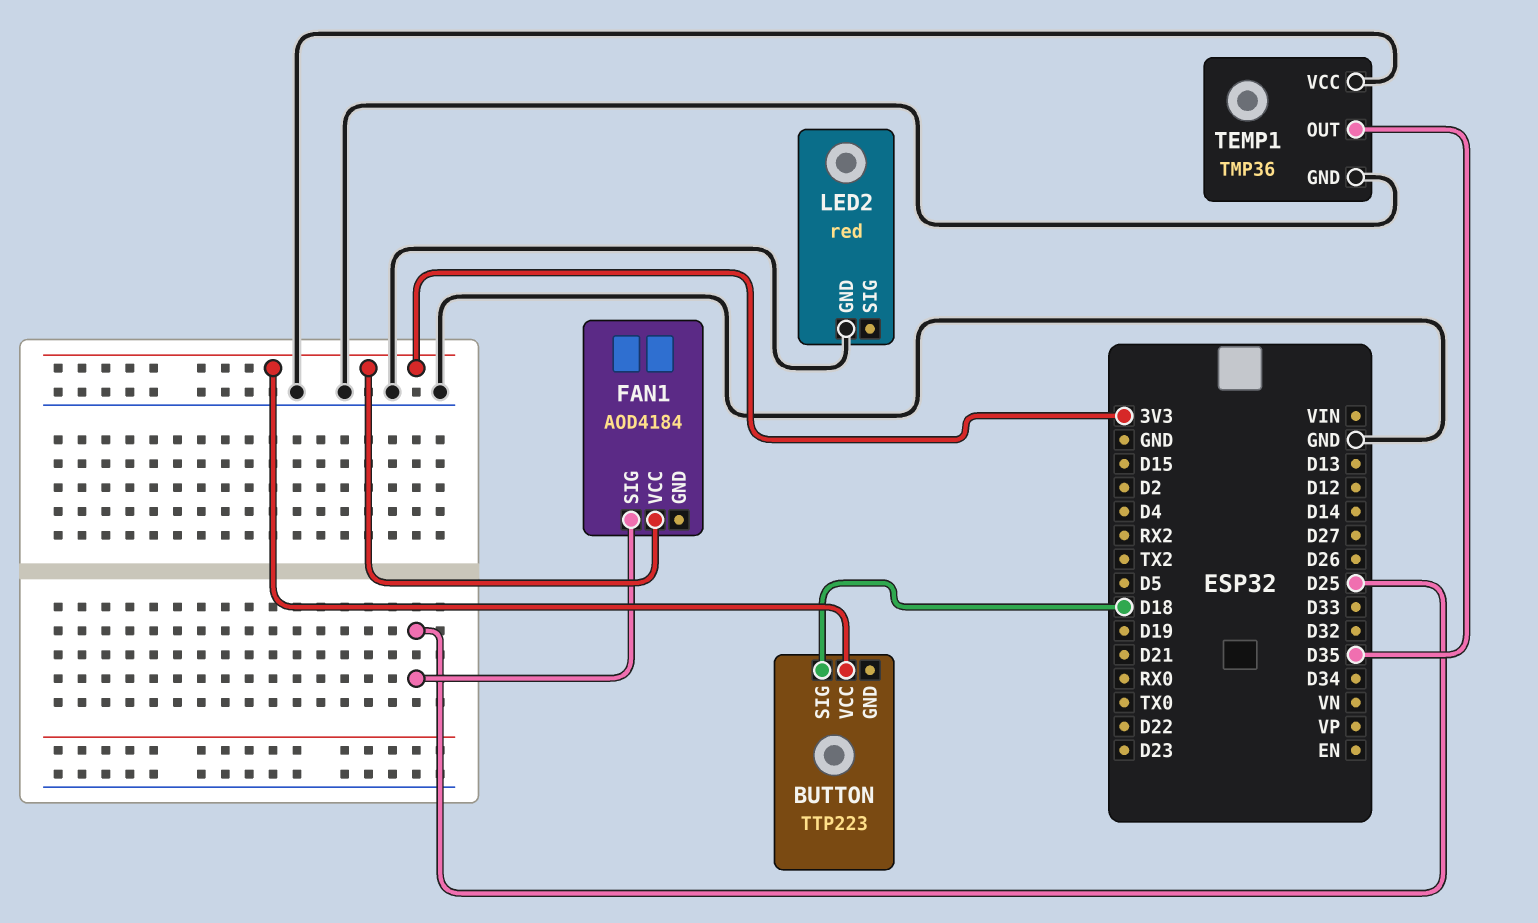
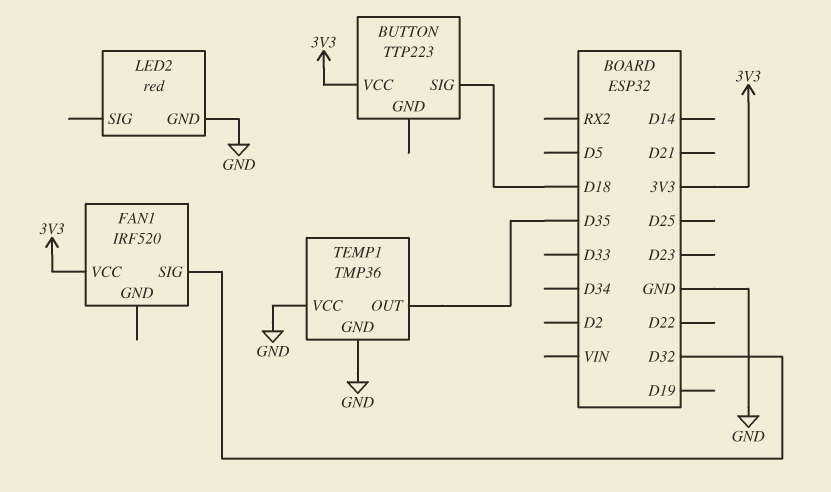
FAN1: AOD4184 -> IRF520
FAN1 pin SIG: D25 -> D32

